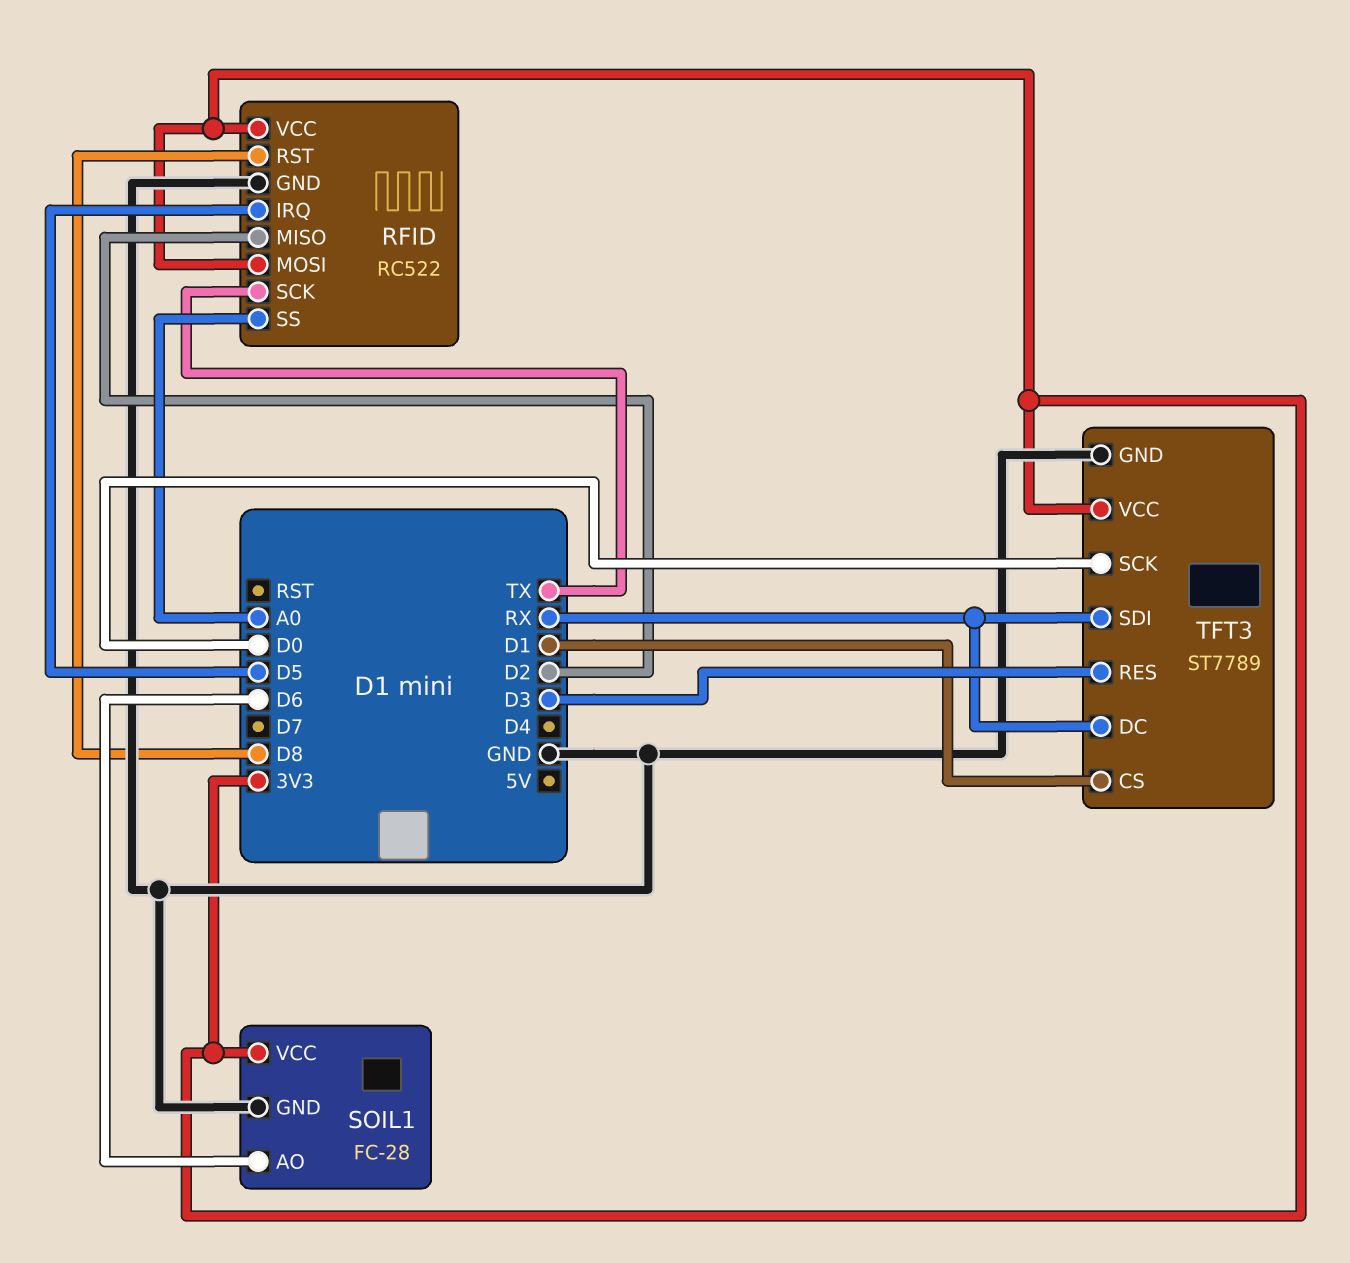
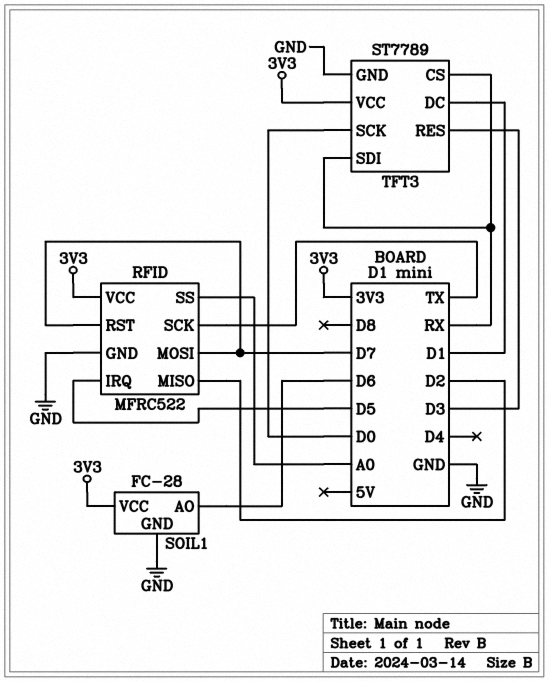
RFID: RC522 -> MFRC522
RFID pin MOSI: 3V3 -> D7
RFID pin RST: D8 -> D7
TFT3 pin CS: D1 -> RX
TFT3 pin DC: RX -> D1

